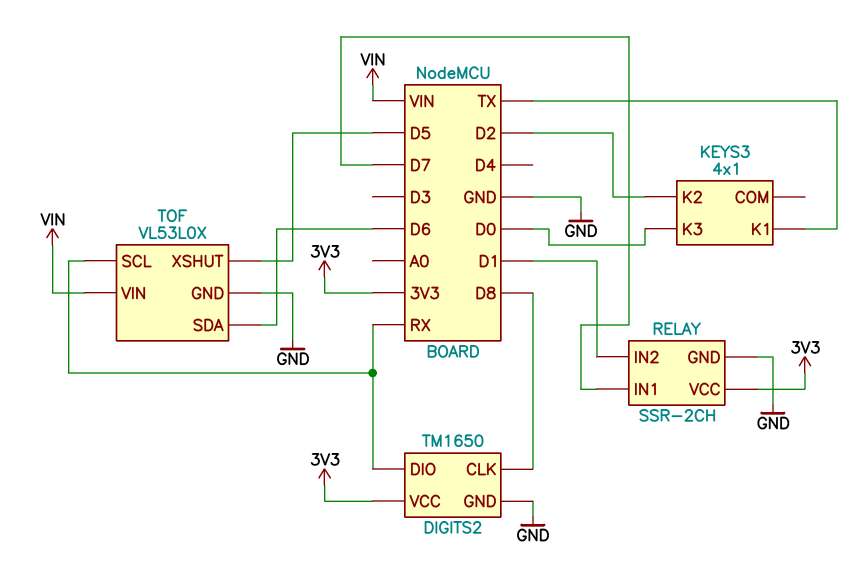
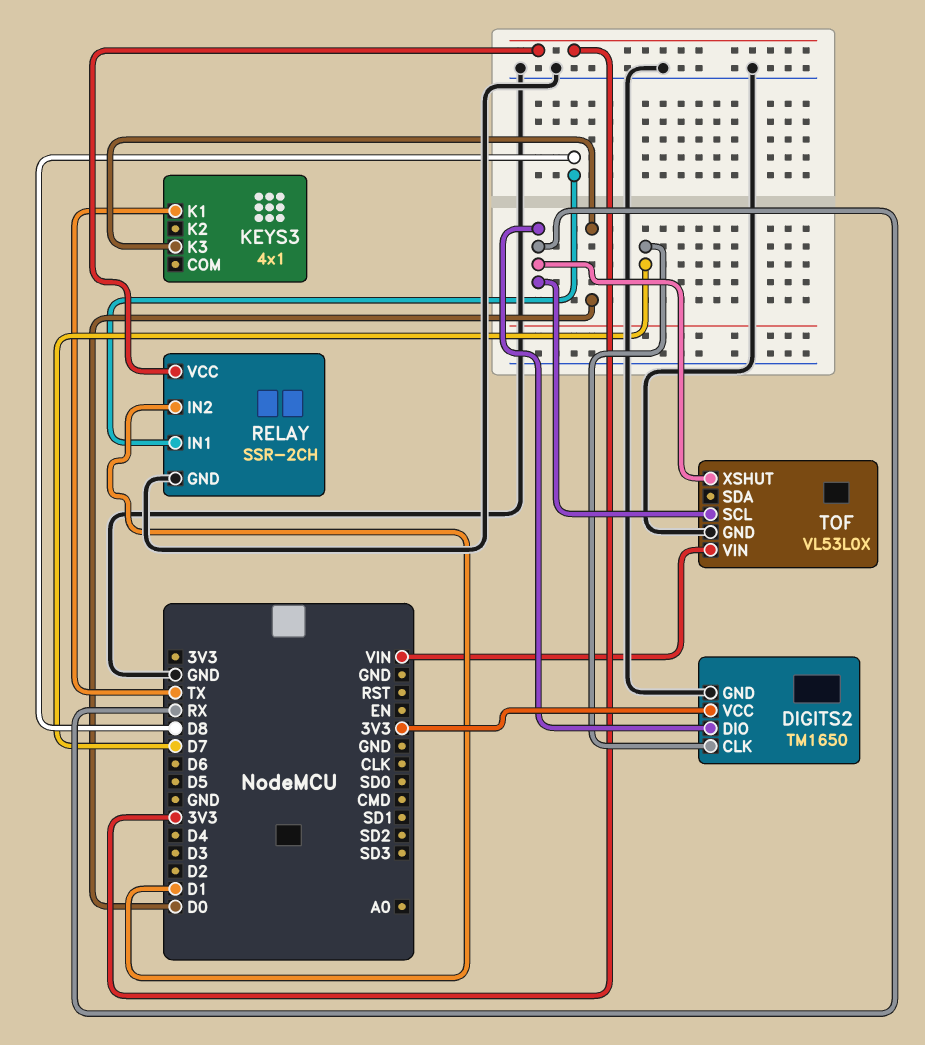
DIGITS2 pin CLK: D8 -> D7
KEYS3 pin K2: D2 -> none
RELAY pin IN1: D7 -> D8
TOF pin SDA: D6 -> none
TOF pin XSHUT: D5 -> RX

